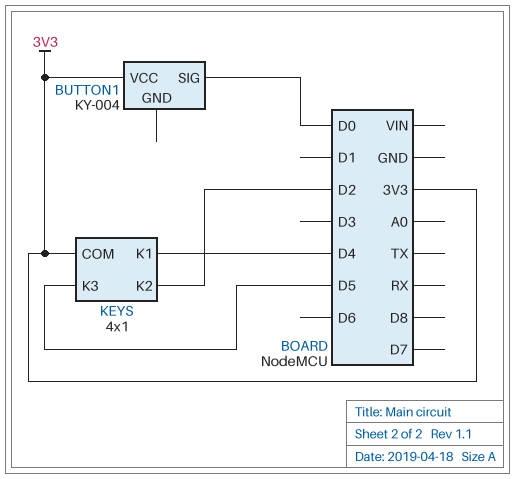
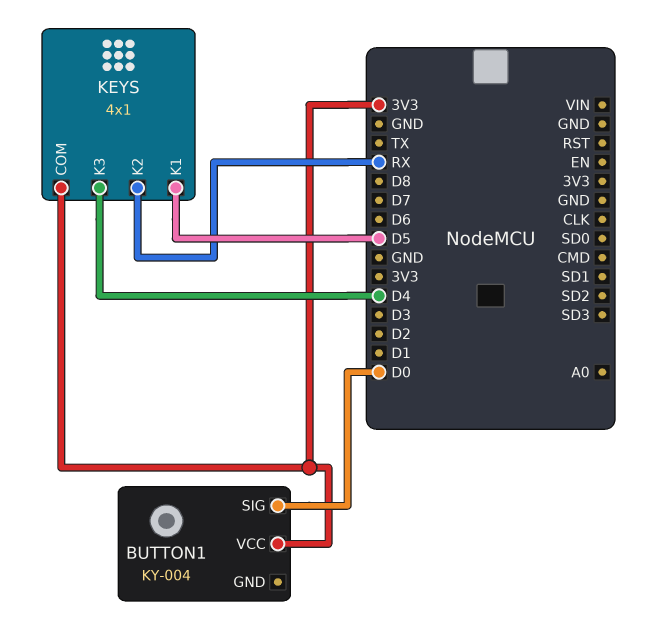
KEYS pin K1: D4 -> D5
KEYS pin K2: D2 -> RX
KEYS pin K3: D5 -> D4

